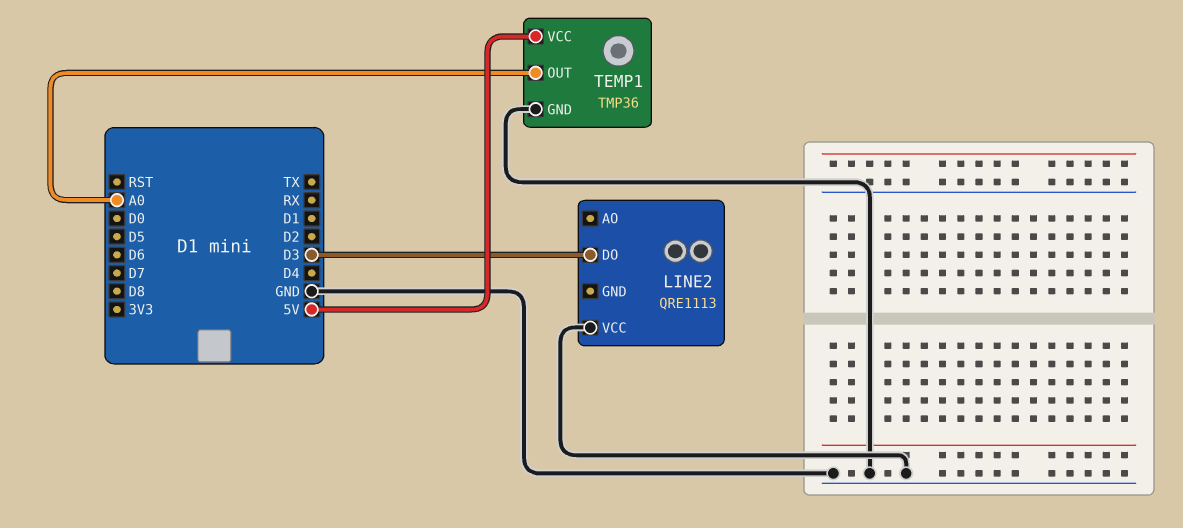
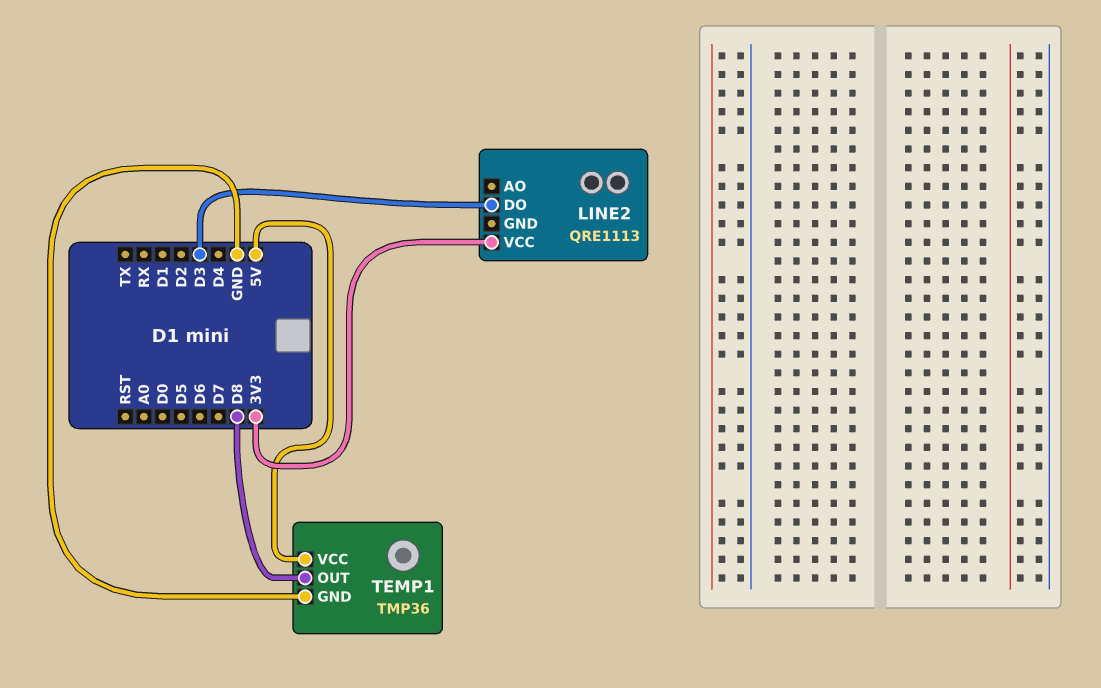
LINE2 pin VCC: GND -> 3V3
TEMP1 pin OUT: A0 -> D8

